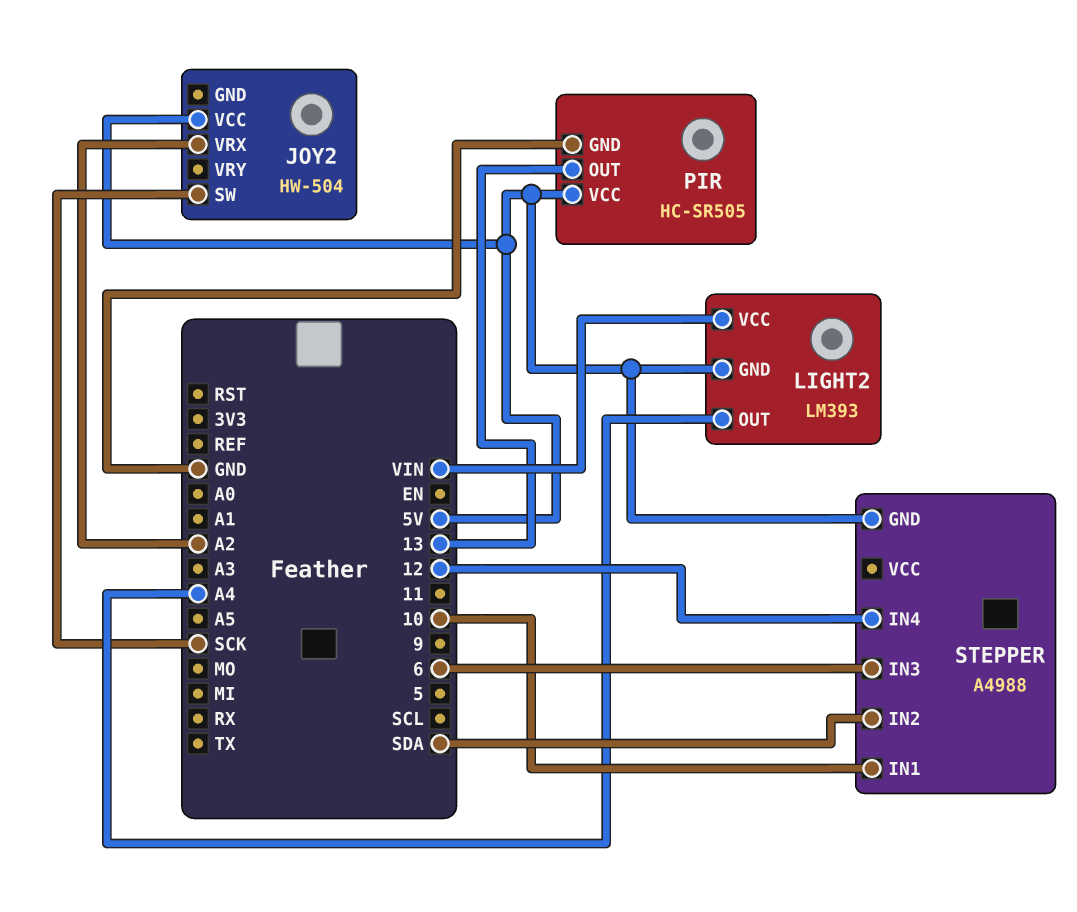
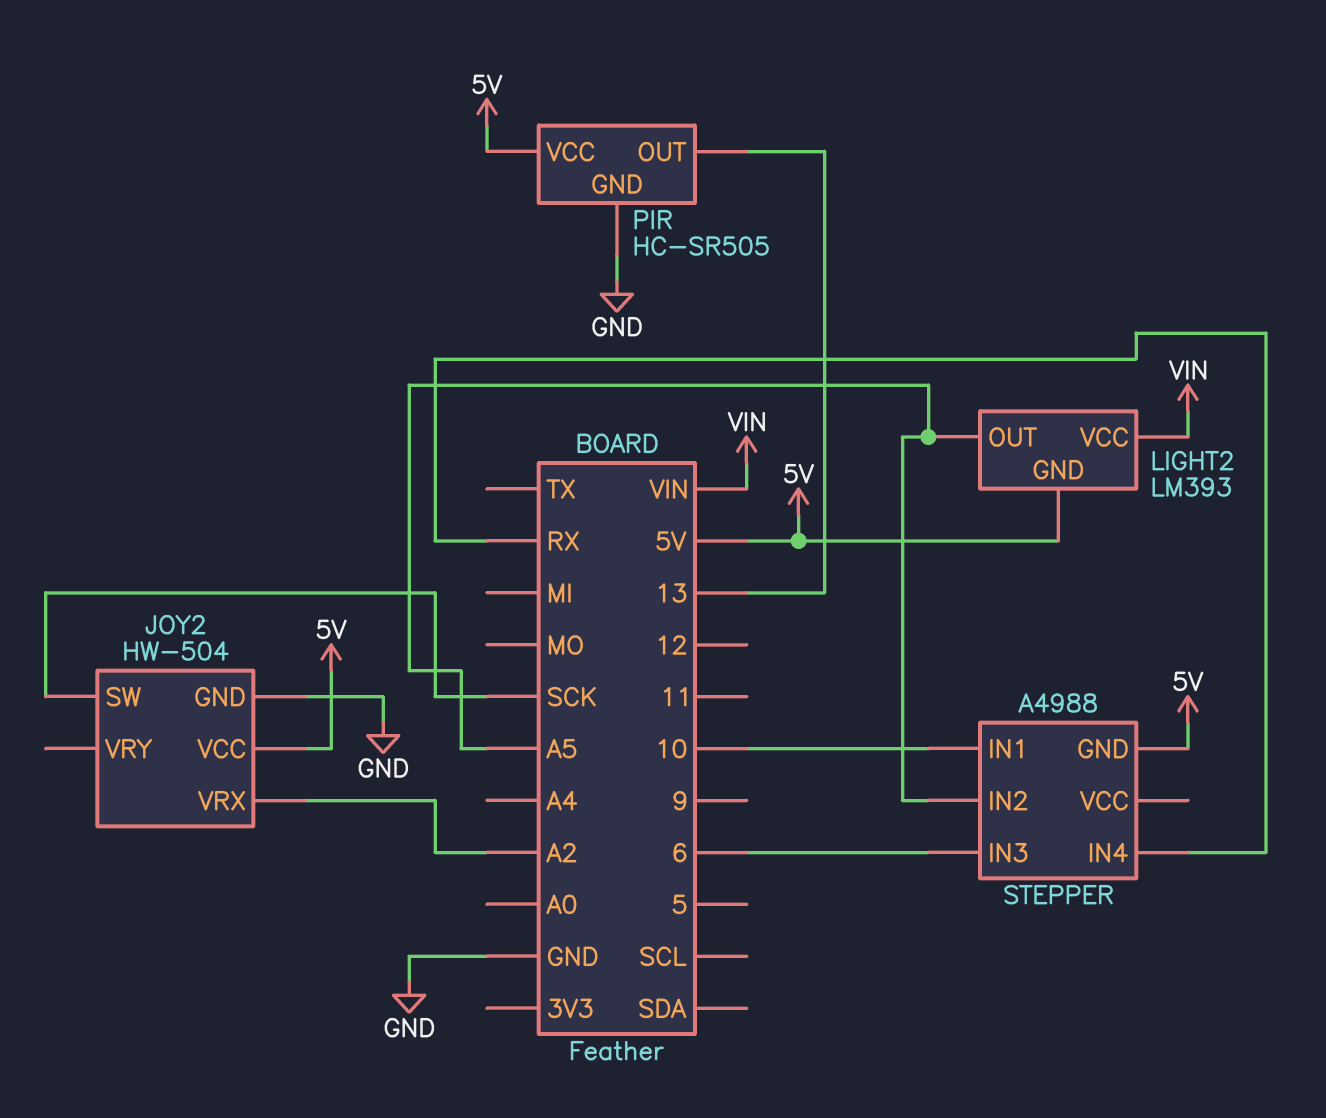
JOY2 pin GND: none -> GND
LIGHT2 pin OUT: A4 -> A5
STEPPER pin IN2: SDA -> A5
STEPPER pin IN4: 12 -> RX

